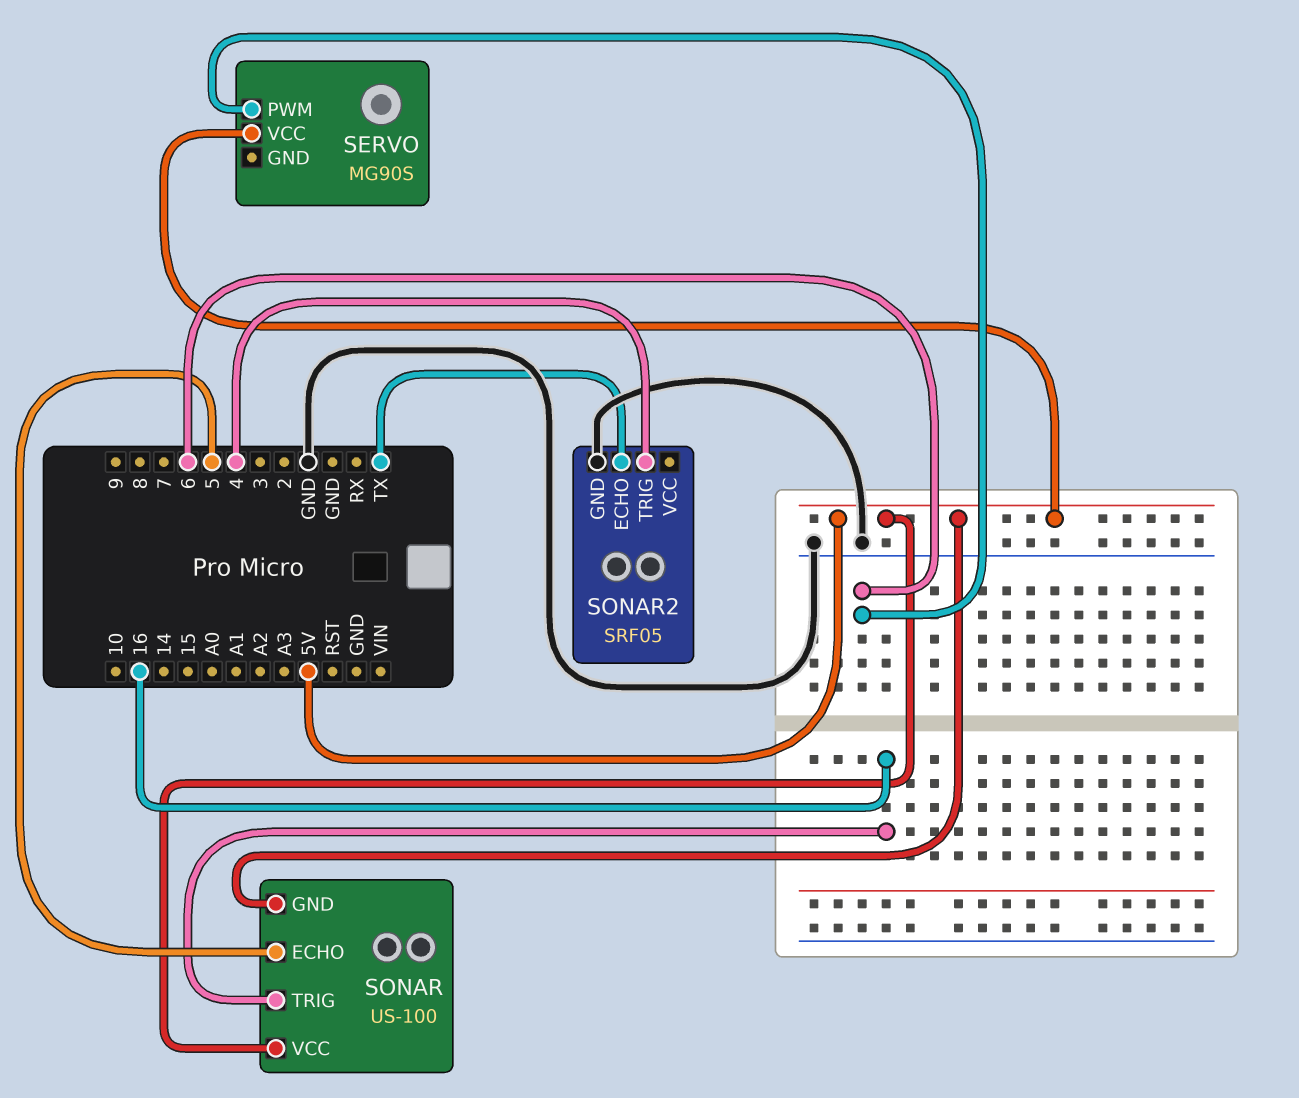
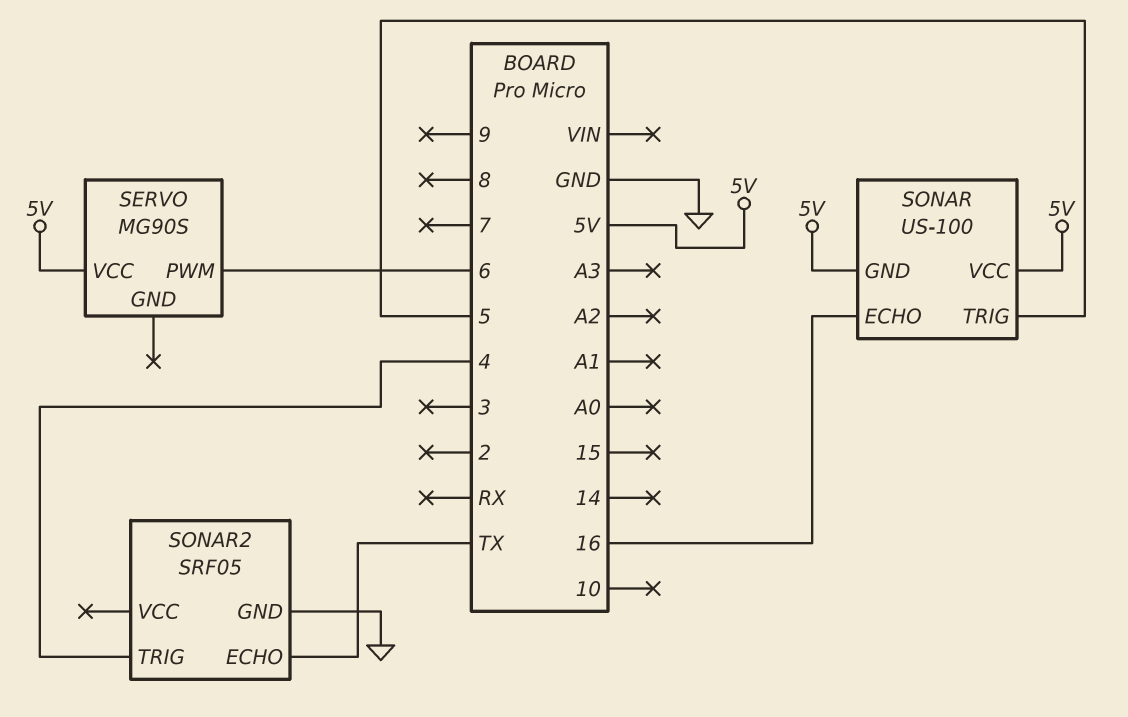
SONAR pin ECHO: 5 -> 16
SONAR pin TRIG: 16 -> 5

